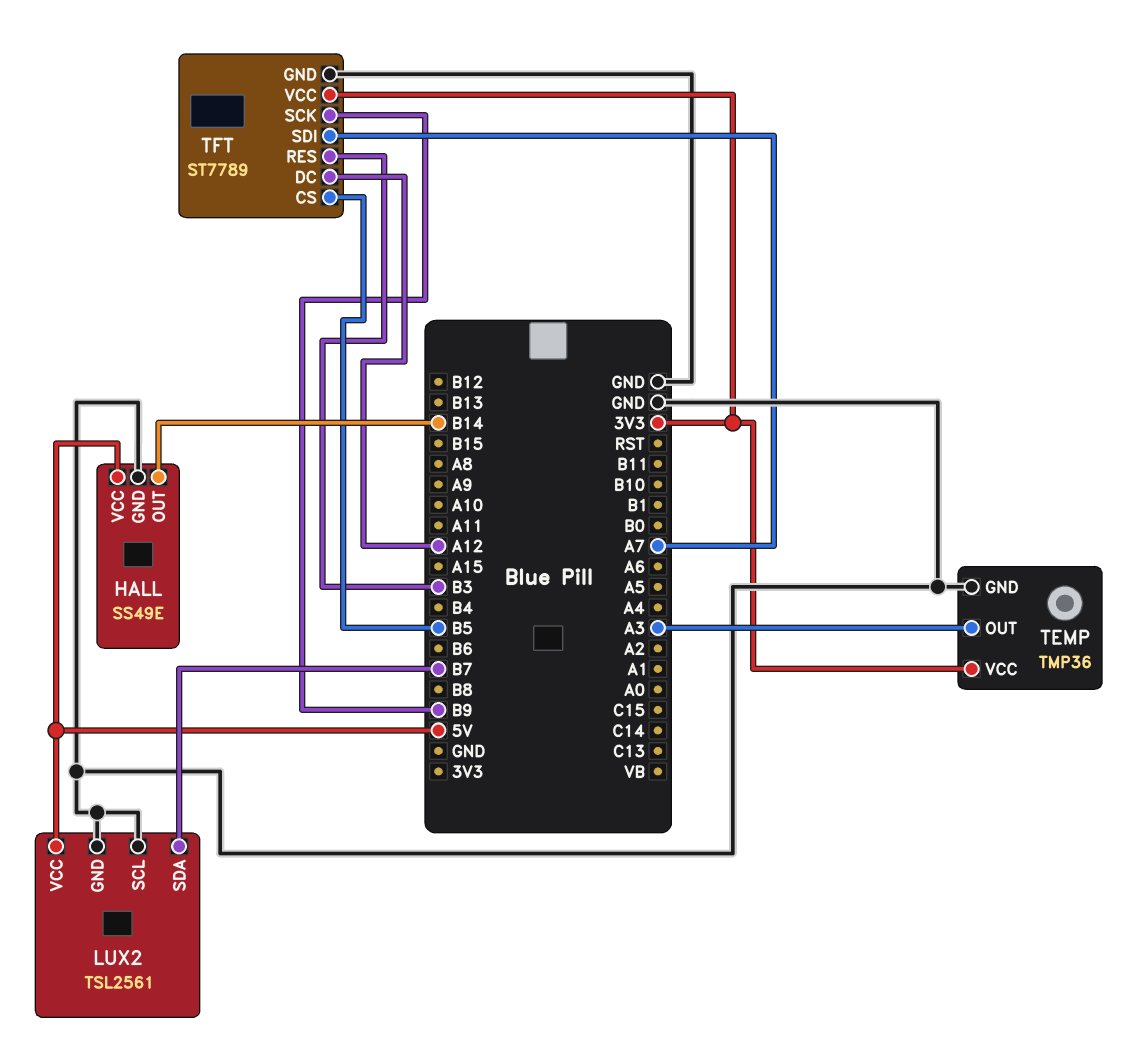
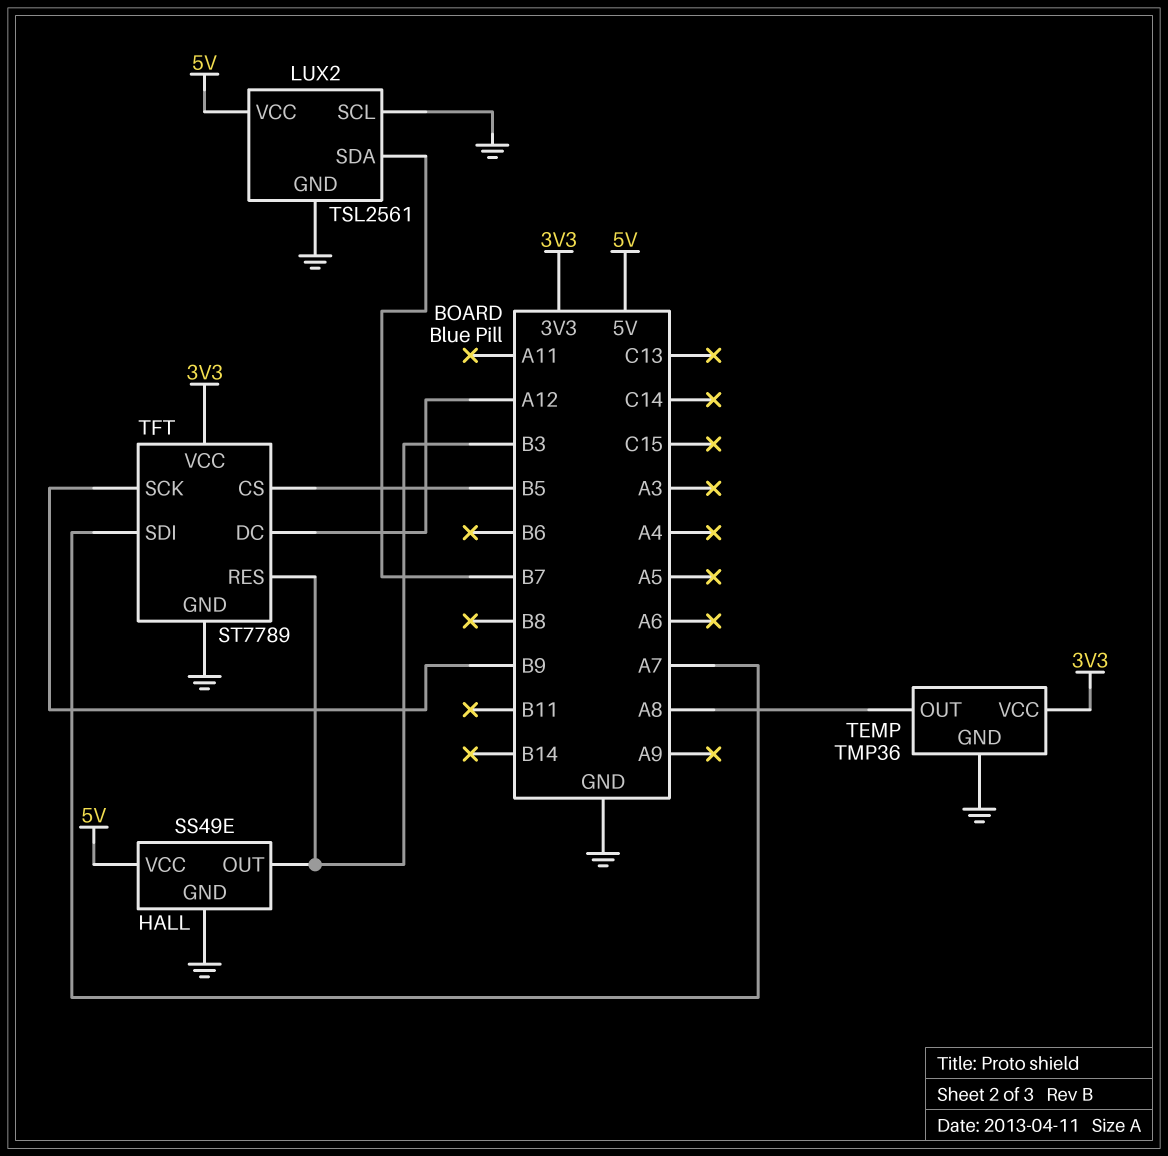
HALL pin OUT: B14 -> B3
TEMP pin OUT: A3 -> A8

